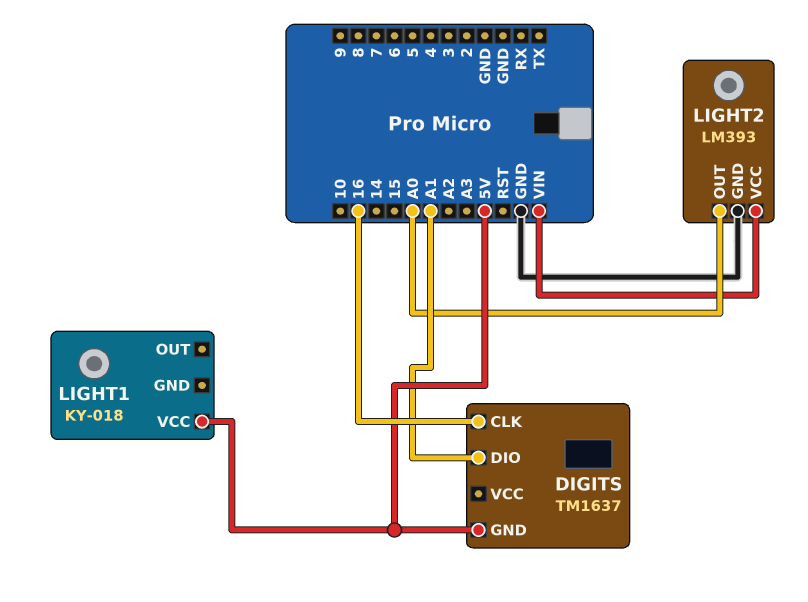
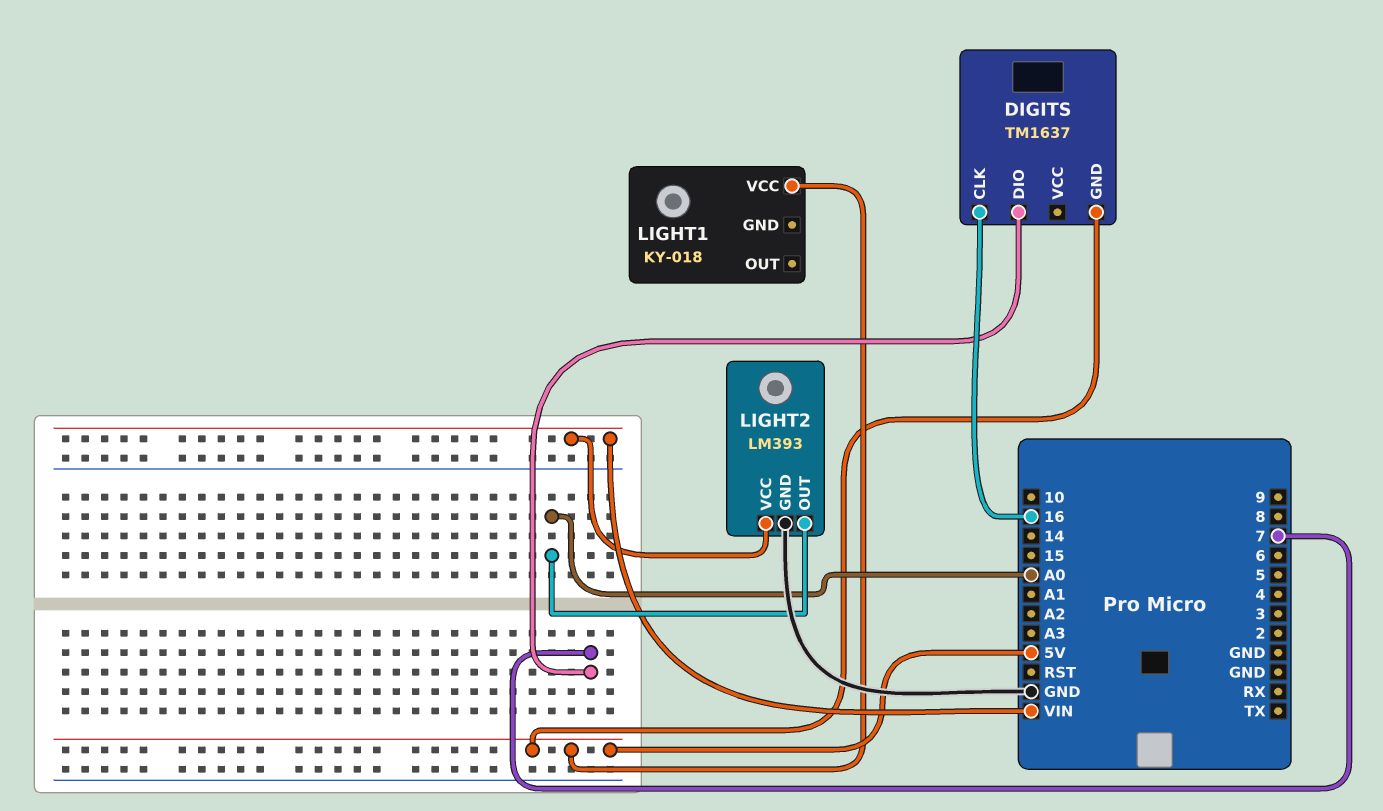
DIGITS pin DIO: A1 -> 7

